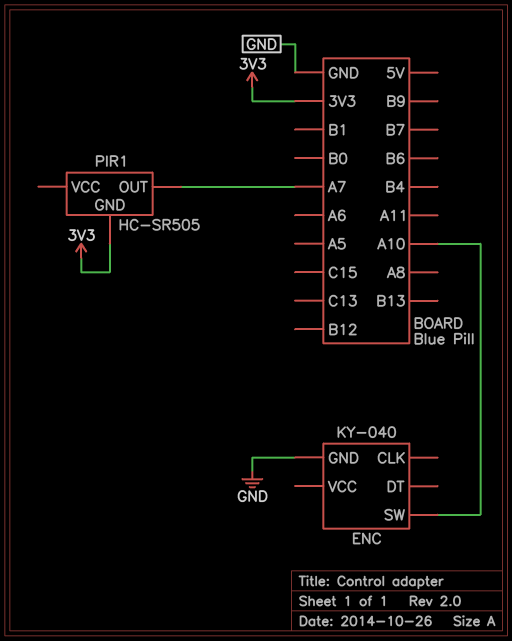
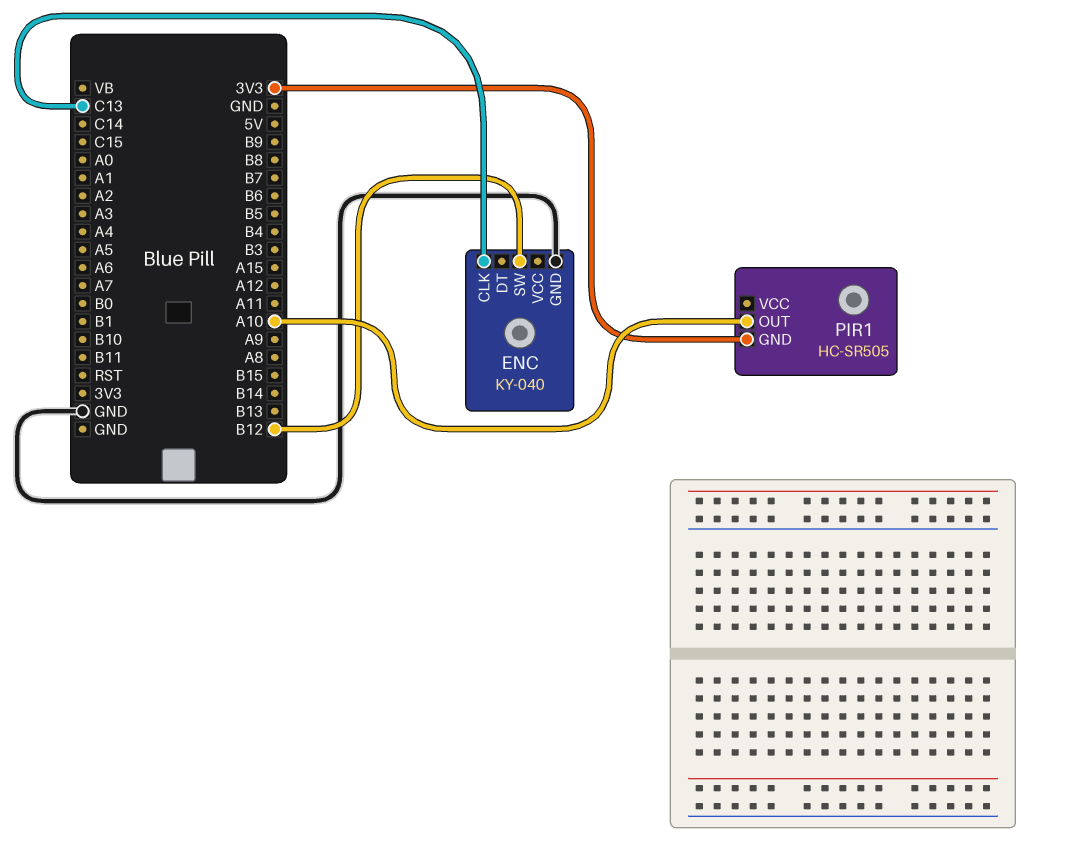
ENC pin CLK: none -> C13
ENC pin SW: A10 -> B12
PIR1 pin OUT: A7 -> A10

